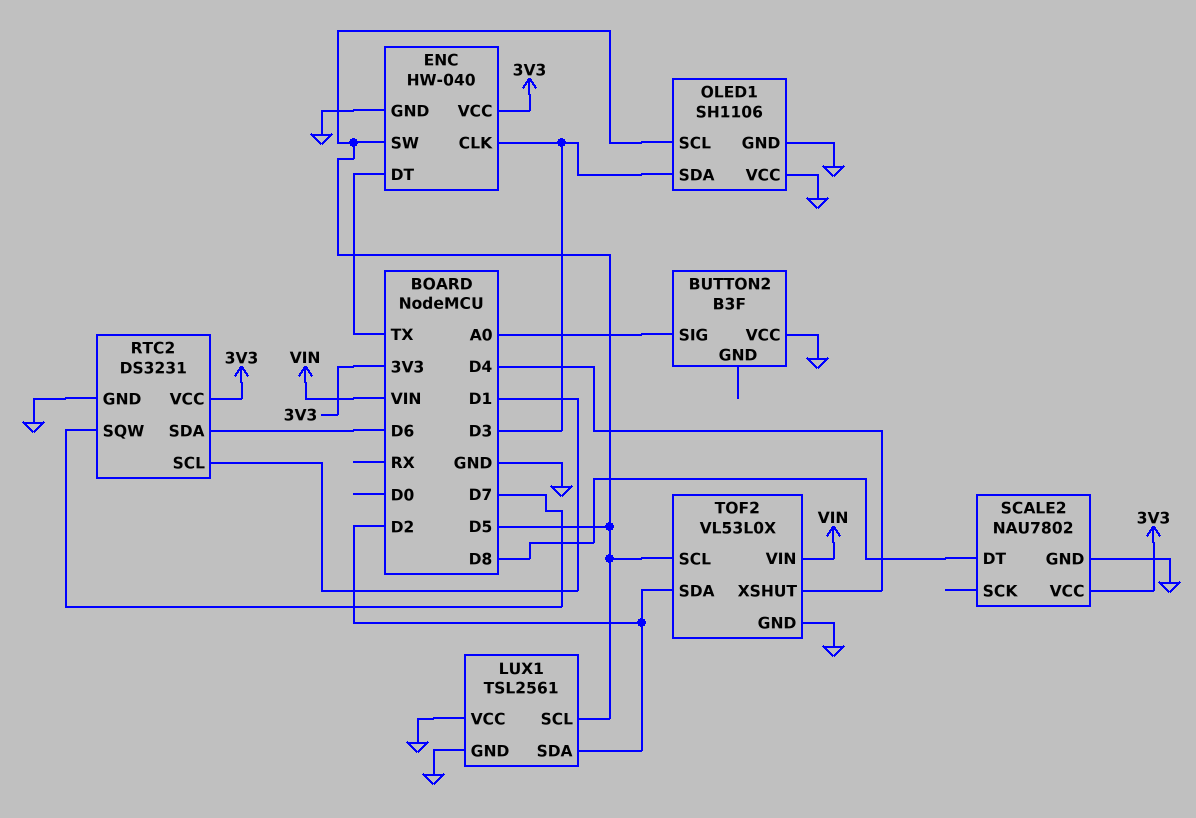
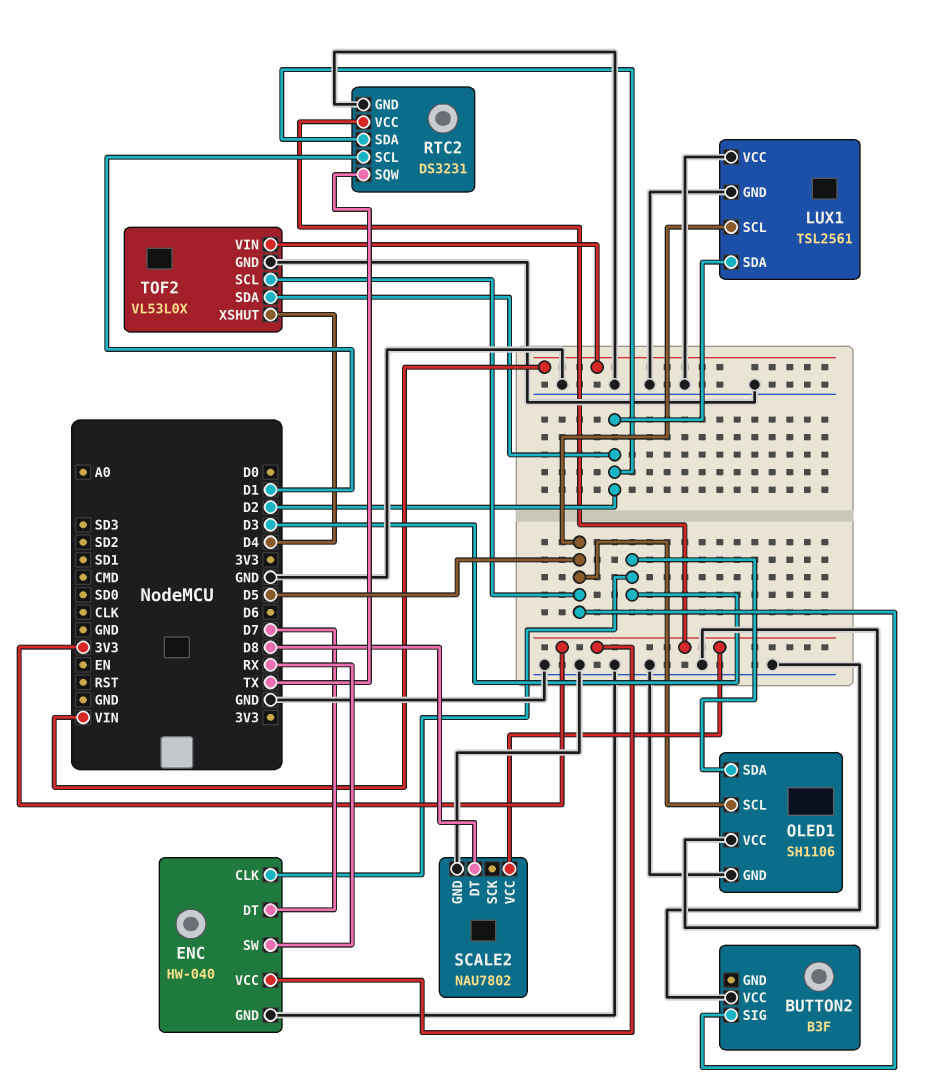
BUTTON2 pin SIG: A0 -> D5
ENC pin DT: TX -> D7
ENC pin SW: D5 -> RX
RTC2 pin SDA: D6 -> D2
RTC2 pin SQW: D7 -> TX

